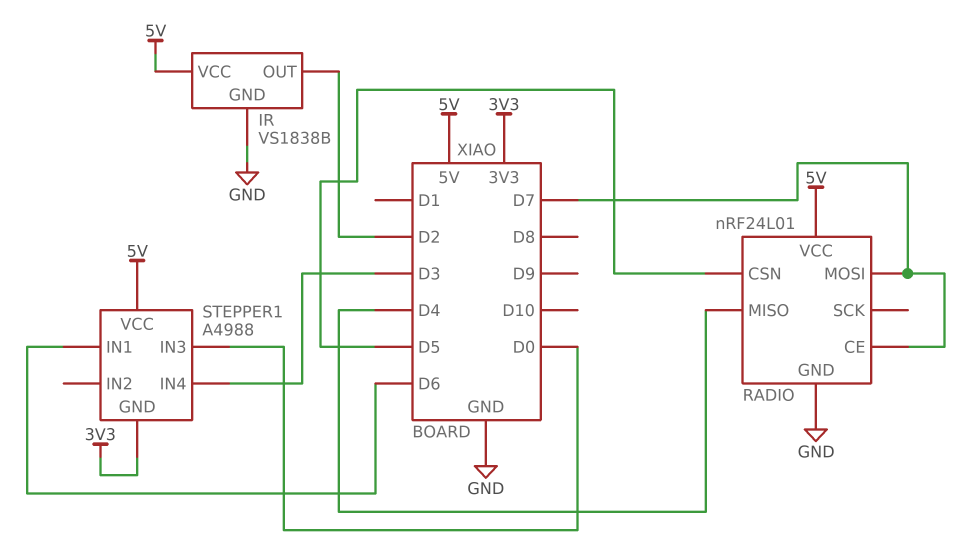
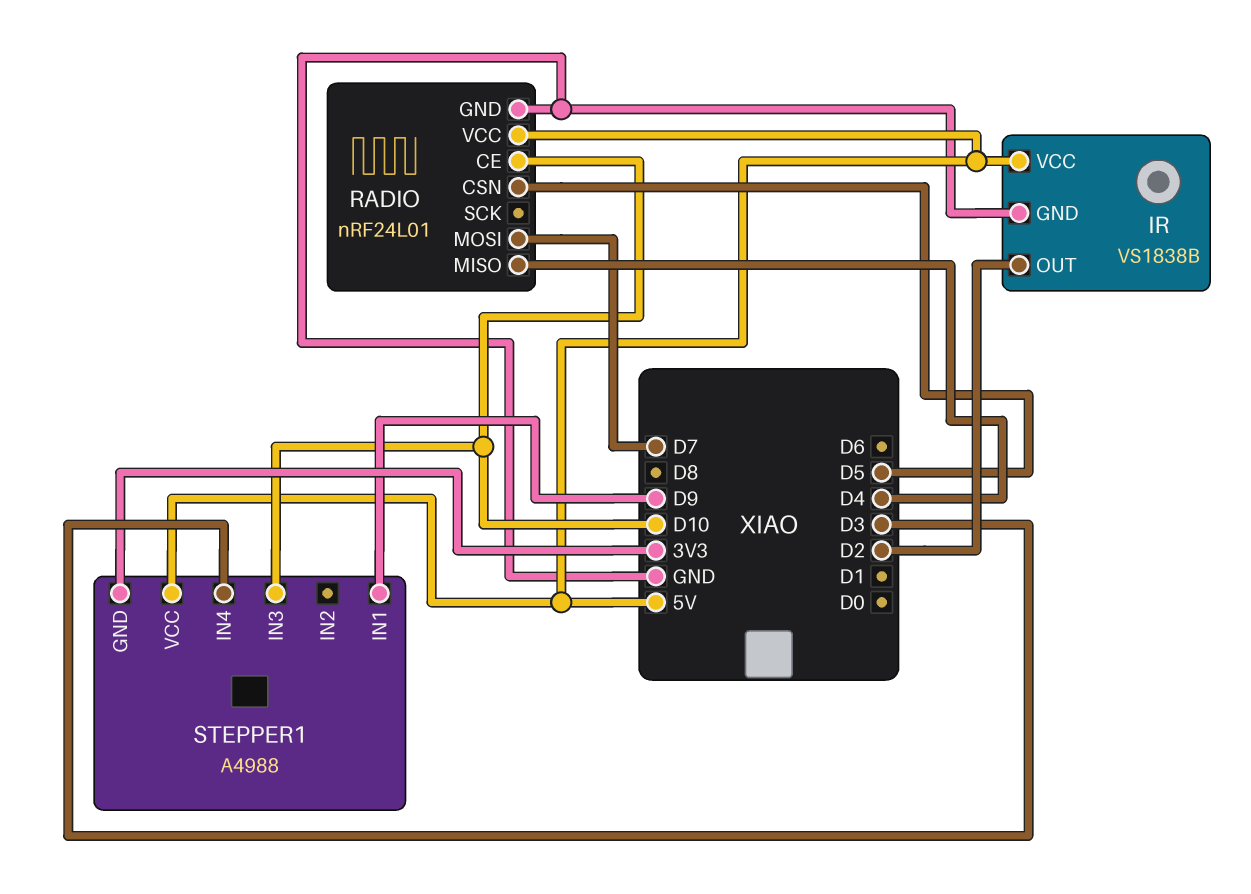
RADIO pin CE: D7 -> D10
STEPPER1 pin IN1: D6 -> D9
STEPPER1 pin IN3: D0 -> D10

